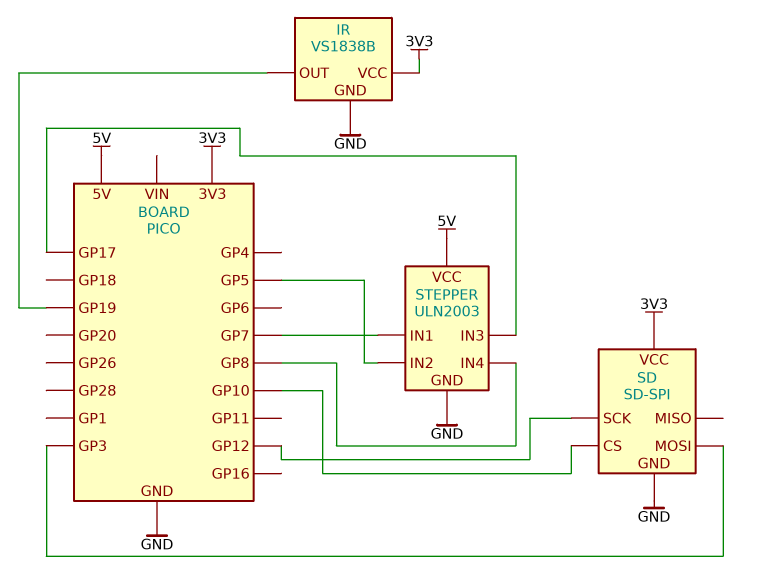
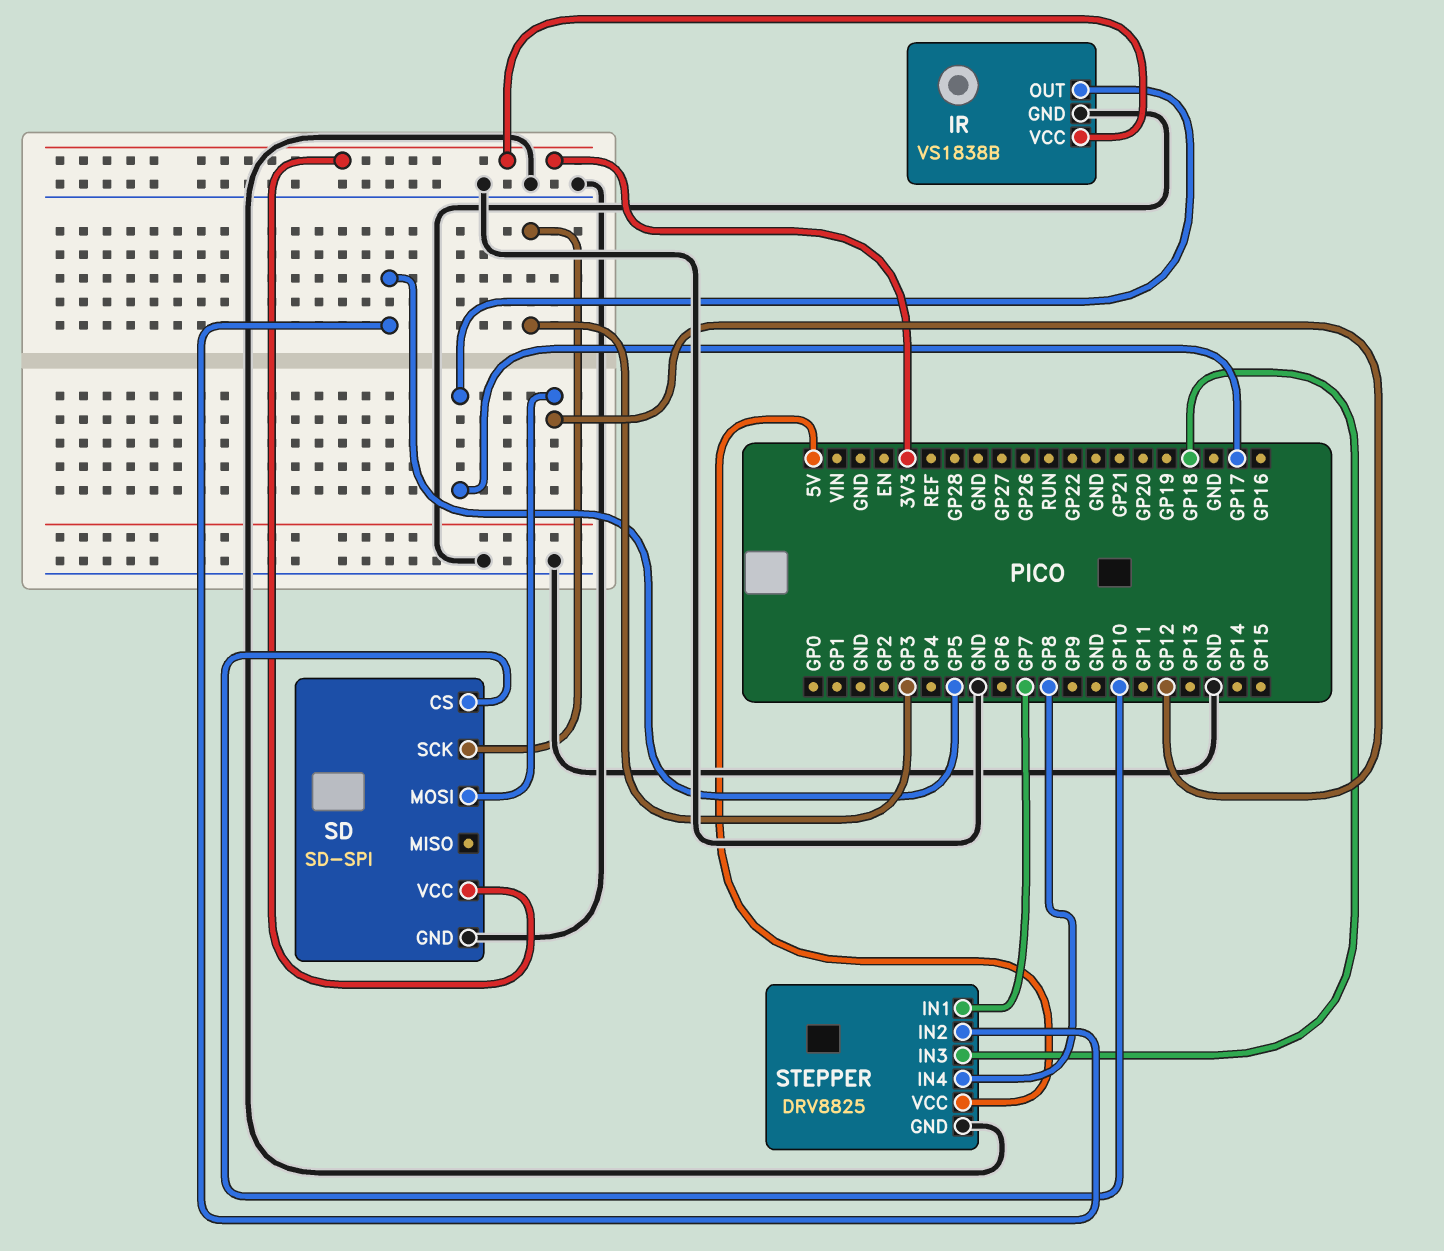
IR pin OUT: GP19 -> GP17
SD pin MOSI: GP3 -> GP12
SD pin SCK: GP12 -> GP3
STEPPER: ULN2003 -> DRV8825
STEPPER pin IN3: GP17 -> GP18

